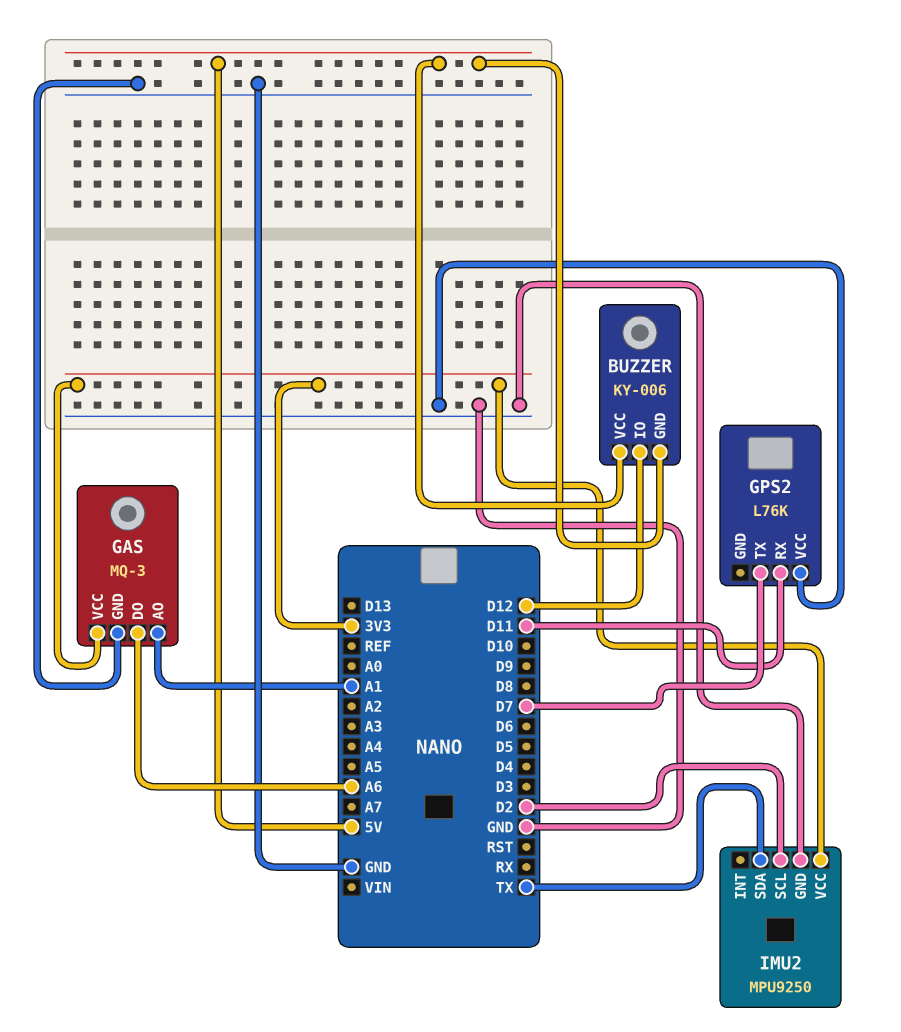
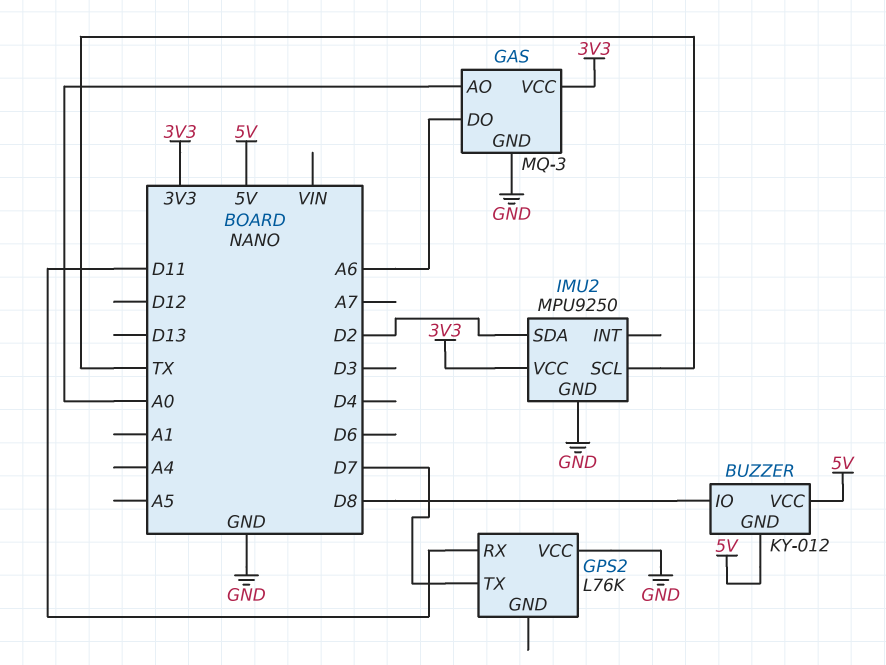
BUZZER: KY-006 -> KY-012
BUZZER pin IO: D12 -> D8
GAS pin AO: A1 -> A0
IMU2 pin SCL: D2 -> TX
IMU2 pin SDA: TX -> D2

